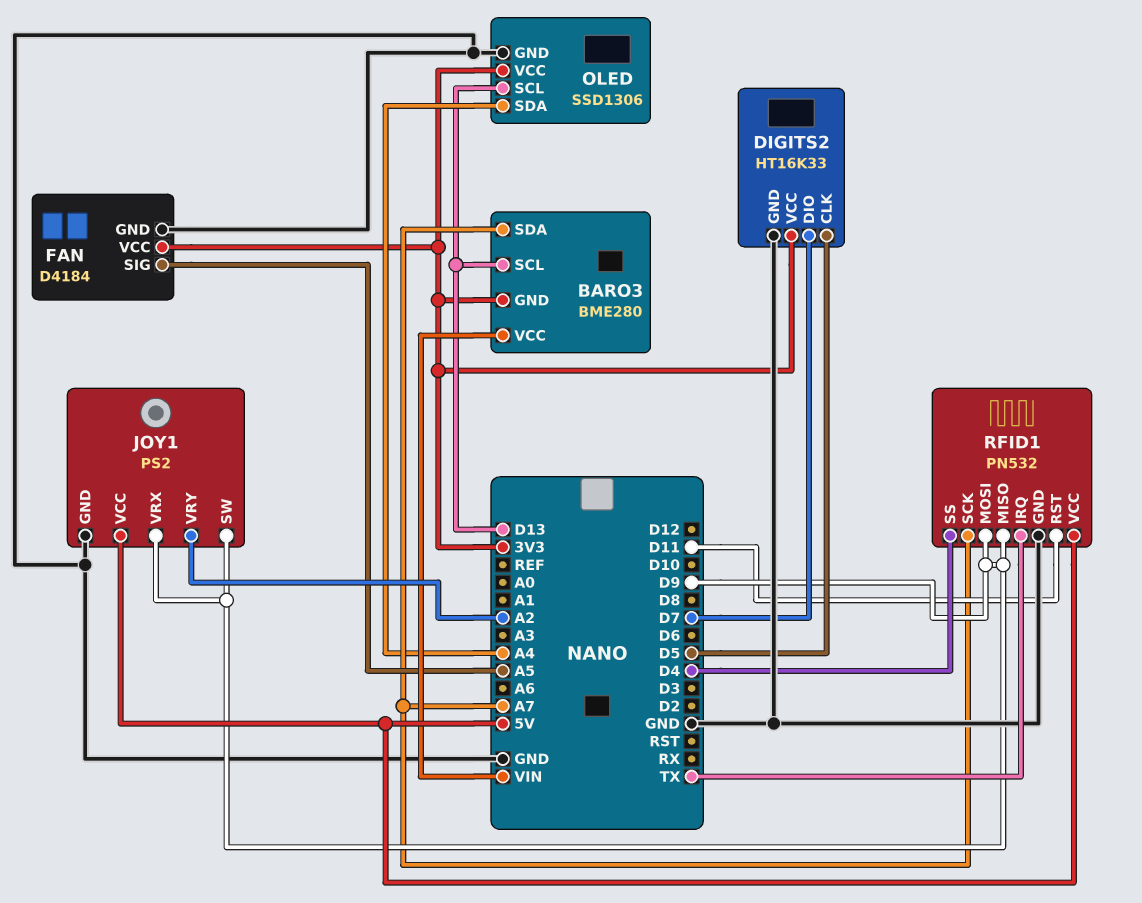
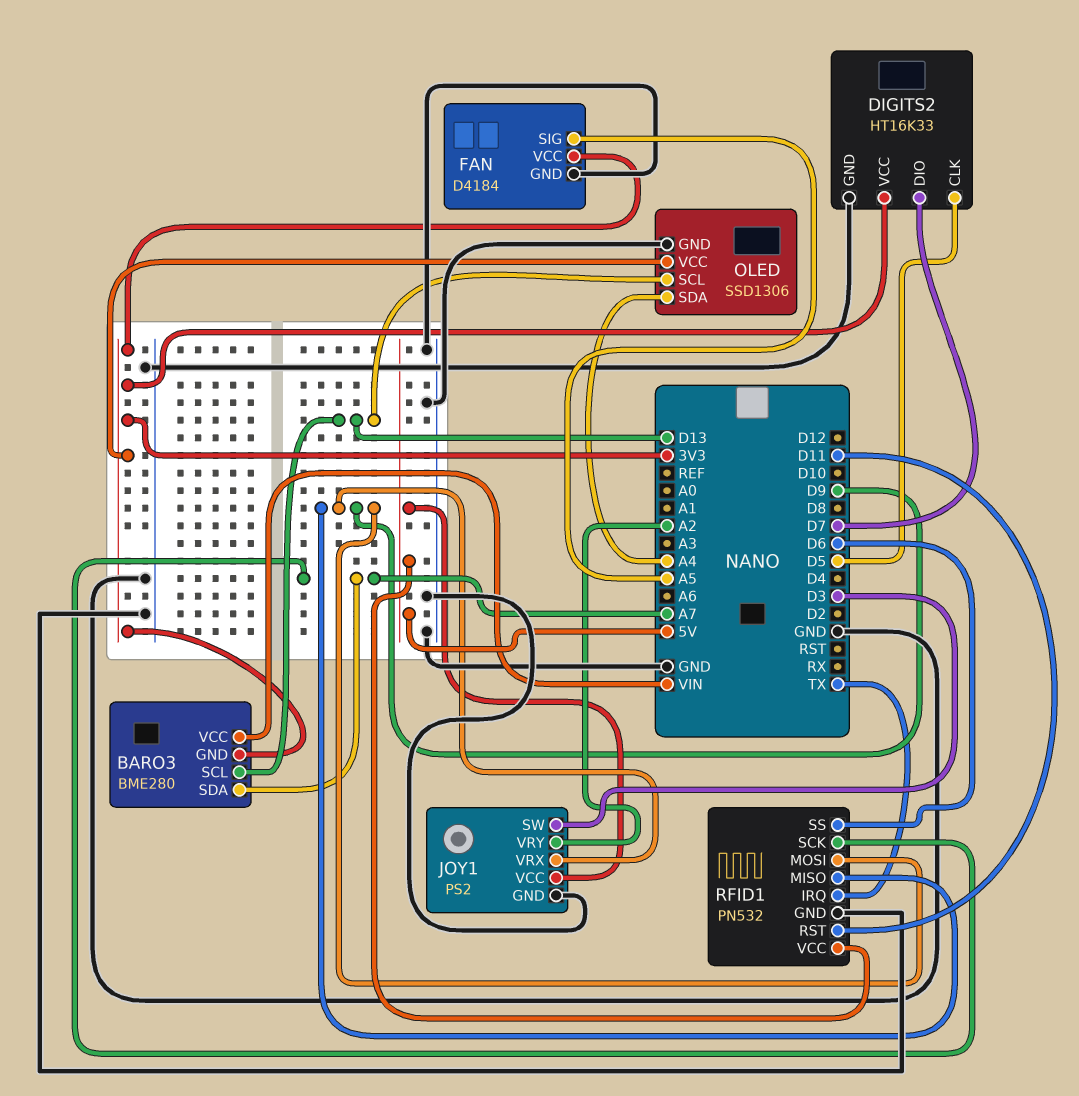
JOY1 pin SW: D9 -> D3
RFID1 pin SS: D4 -> D6

